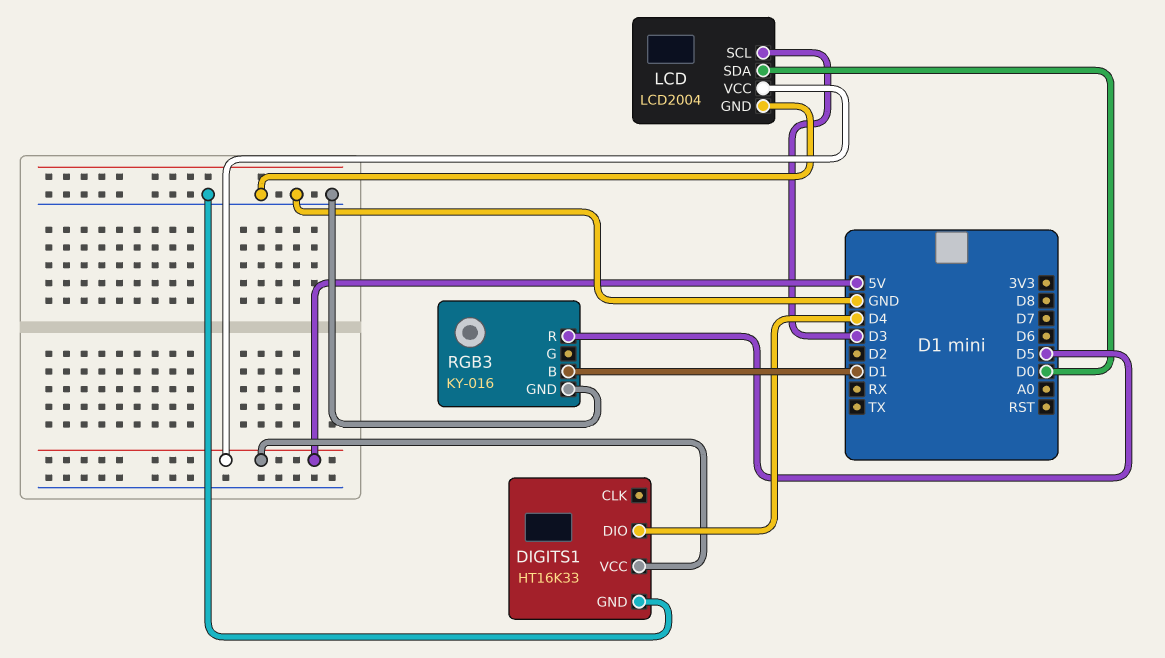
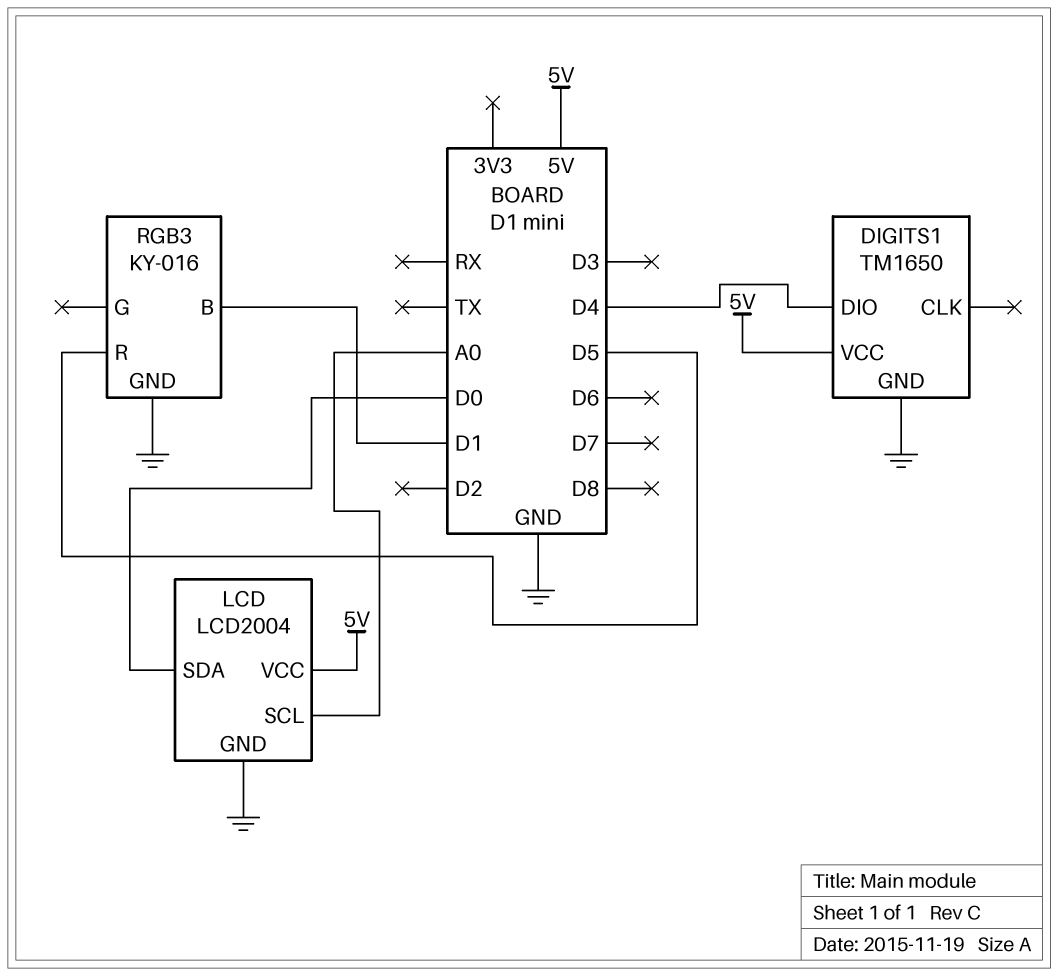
DIGITS1: HT16K33 -> TM1650
LCD pin SCL: D3 -> A0

